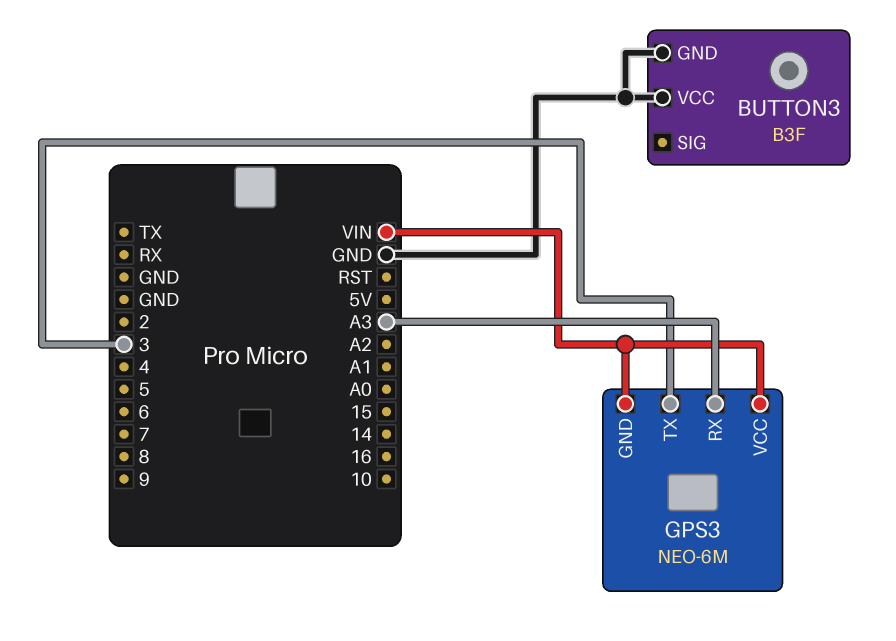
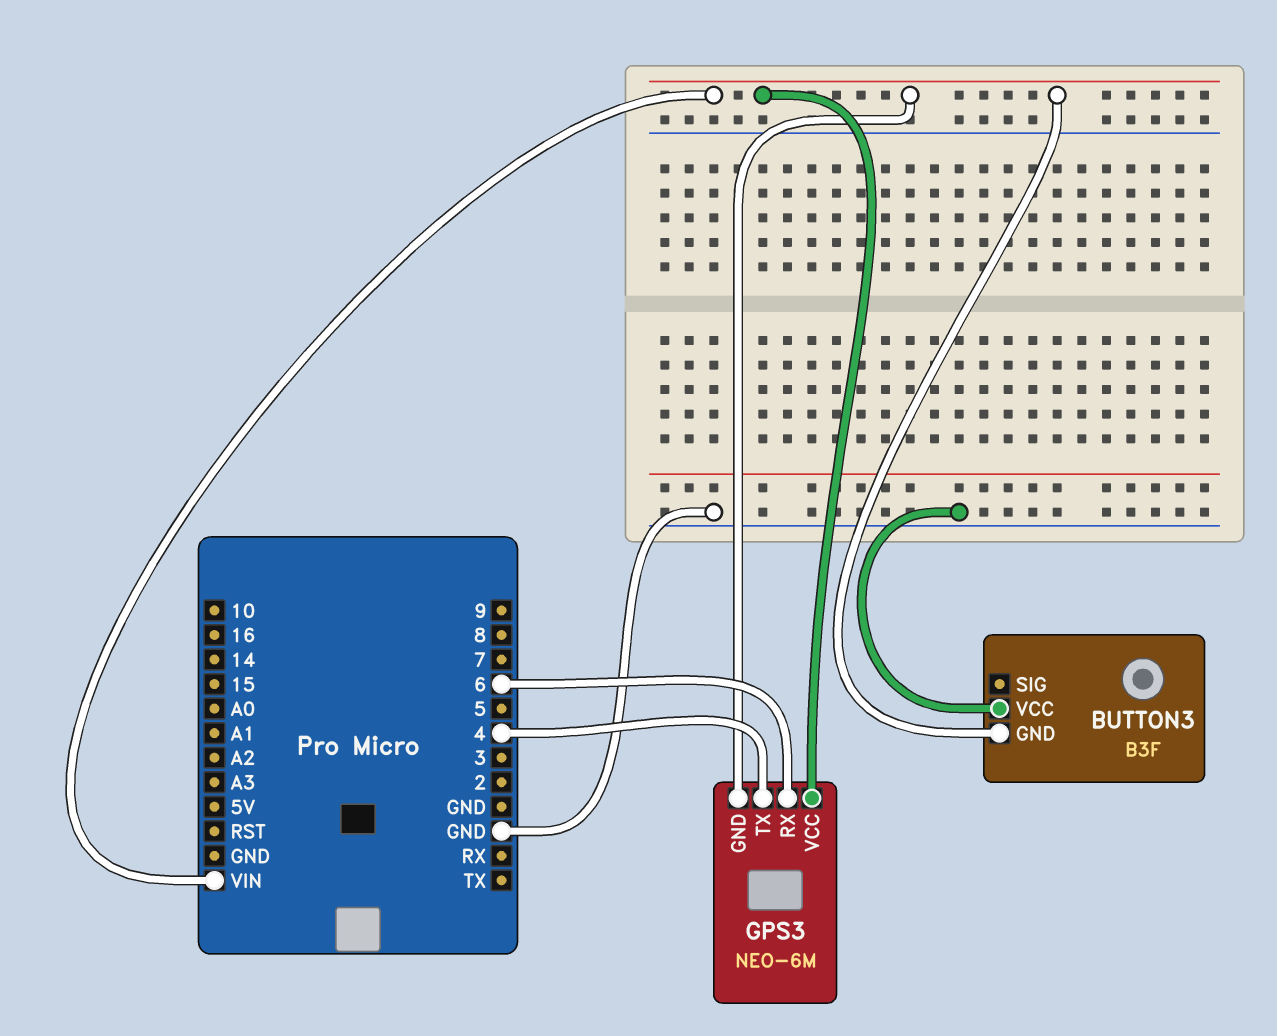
BUTTON3 pin GND: GND -> VIN
GPS3 pin RX: A3 -> 6
GPS3 pin TX: 3 -> 4

